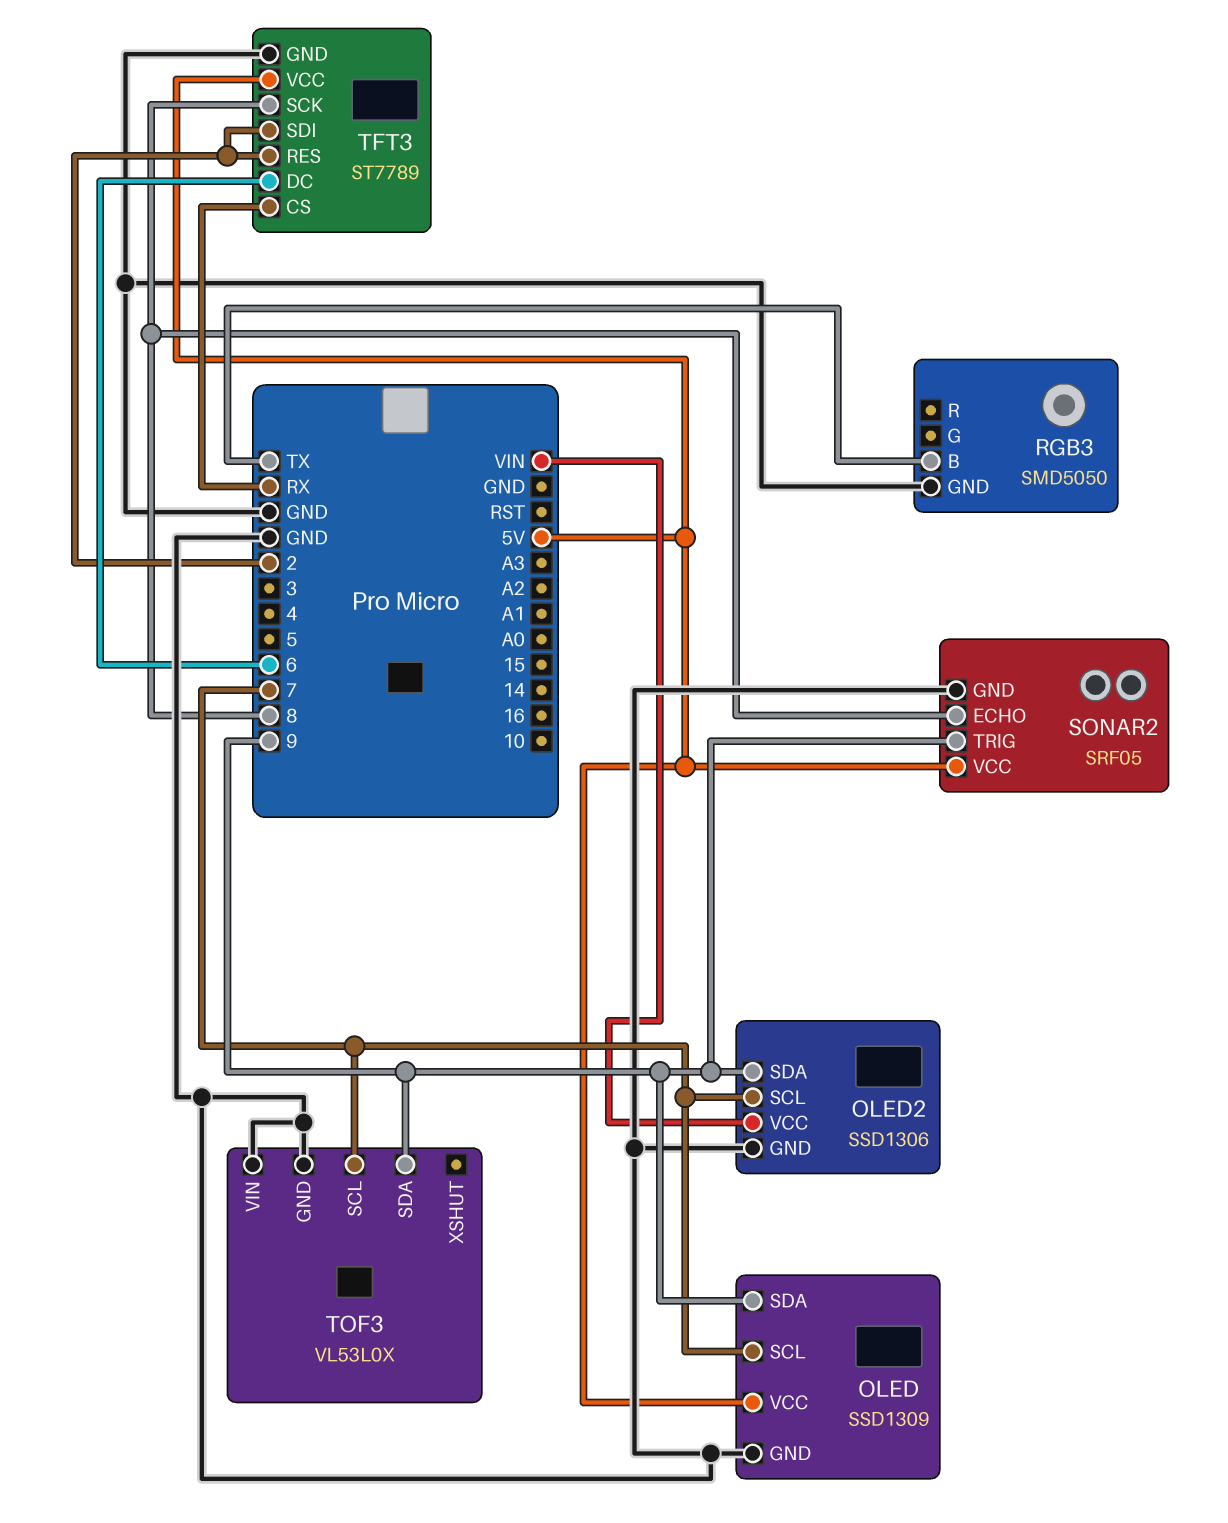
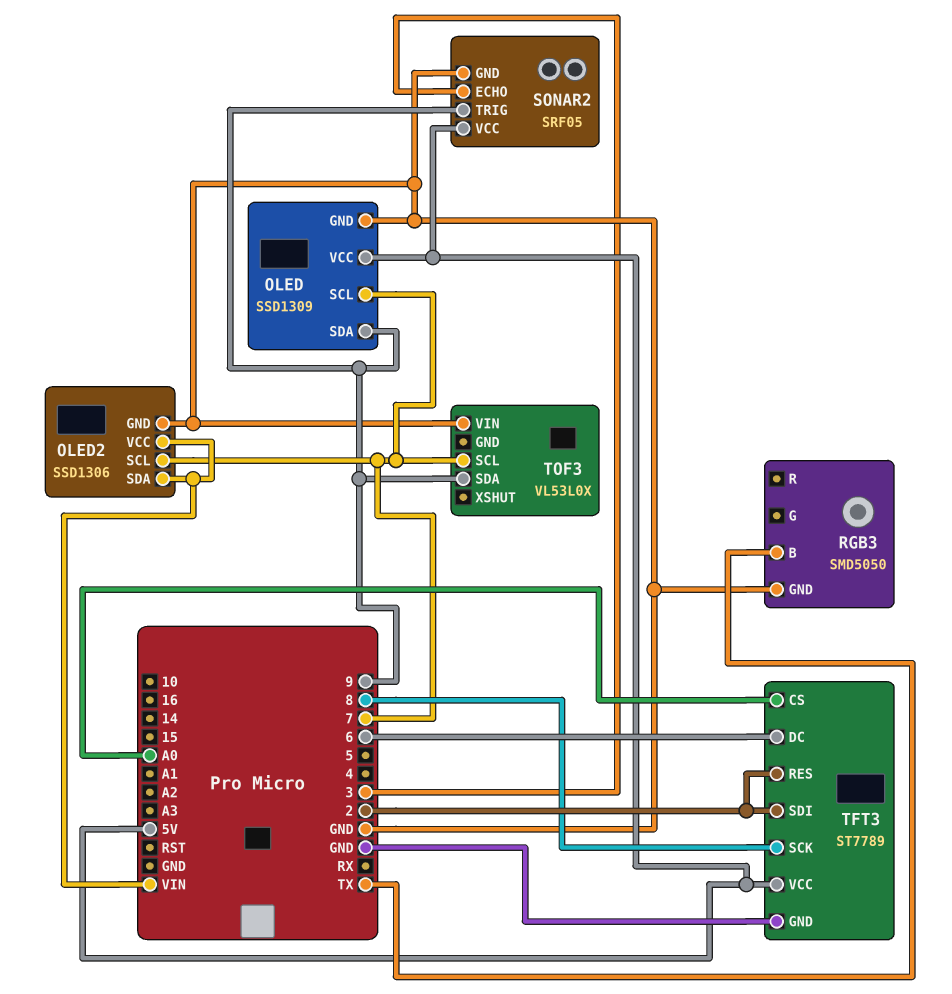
OLED2 pin SDA: 9 -> VIN
SONAR2 pin ECHO: 8 -> 3
TFT3 pin CS: RX -> A0
TOF3 pin GND: GND -> none

